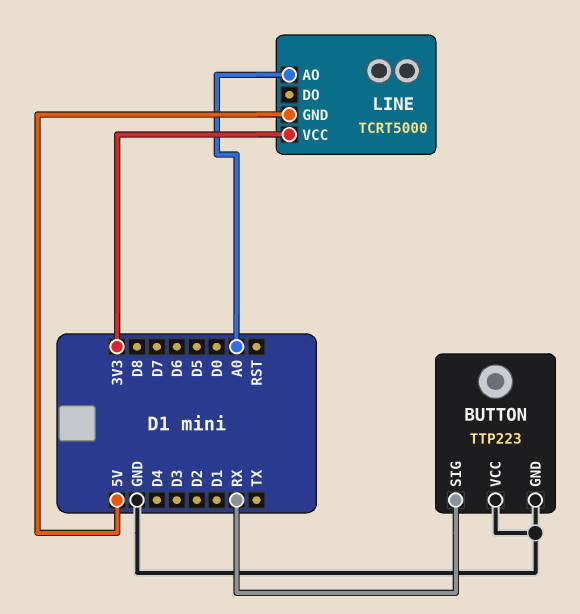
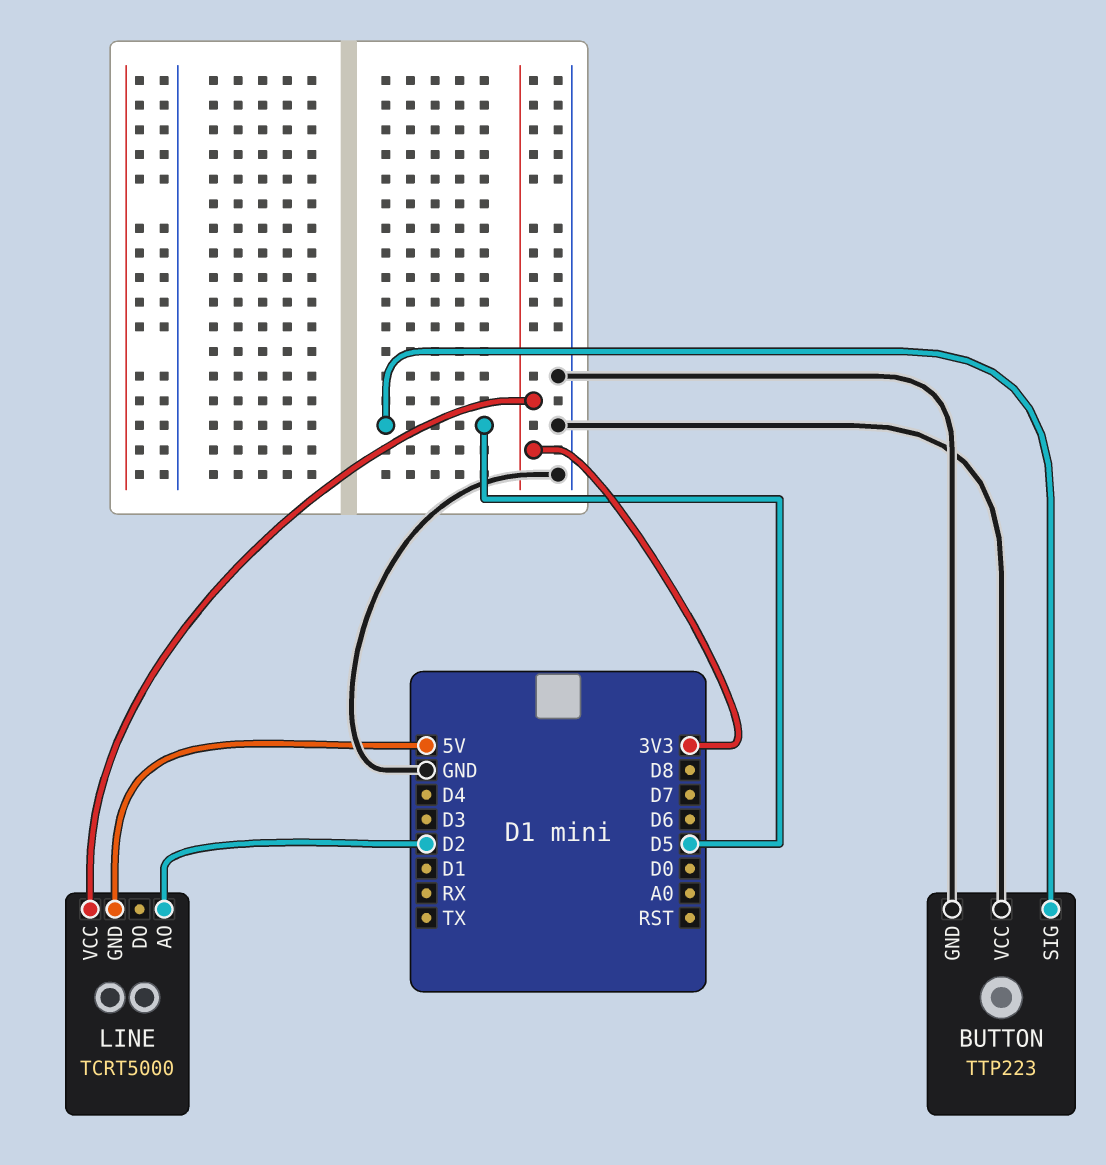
BUTTON pin SIG: RX -> D5
LINE pin AO: A0 -> D2

